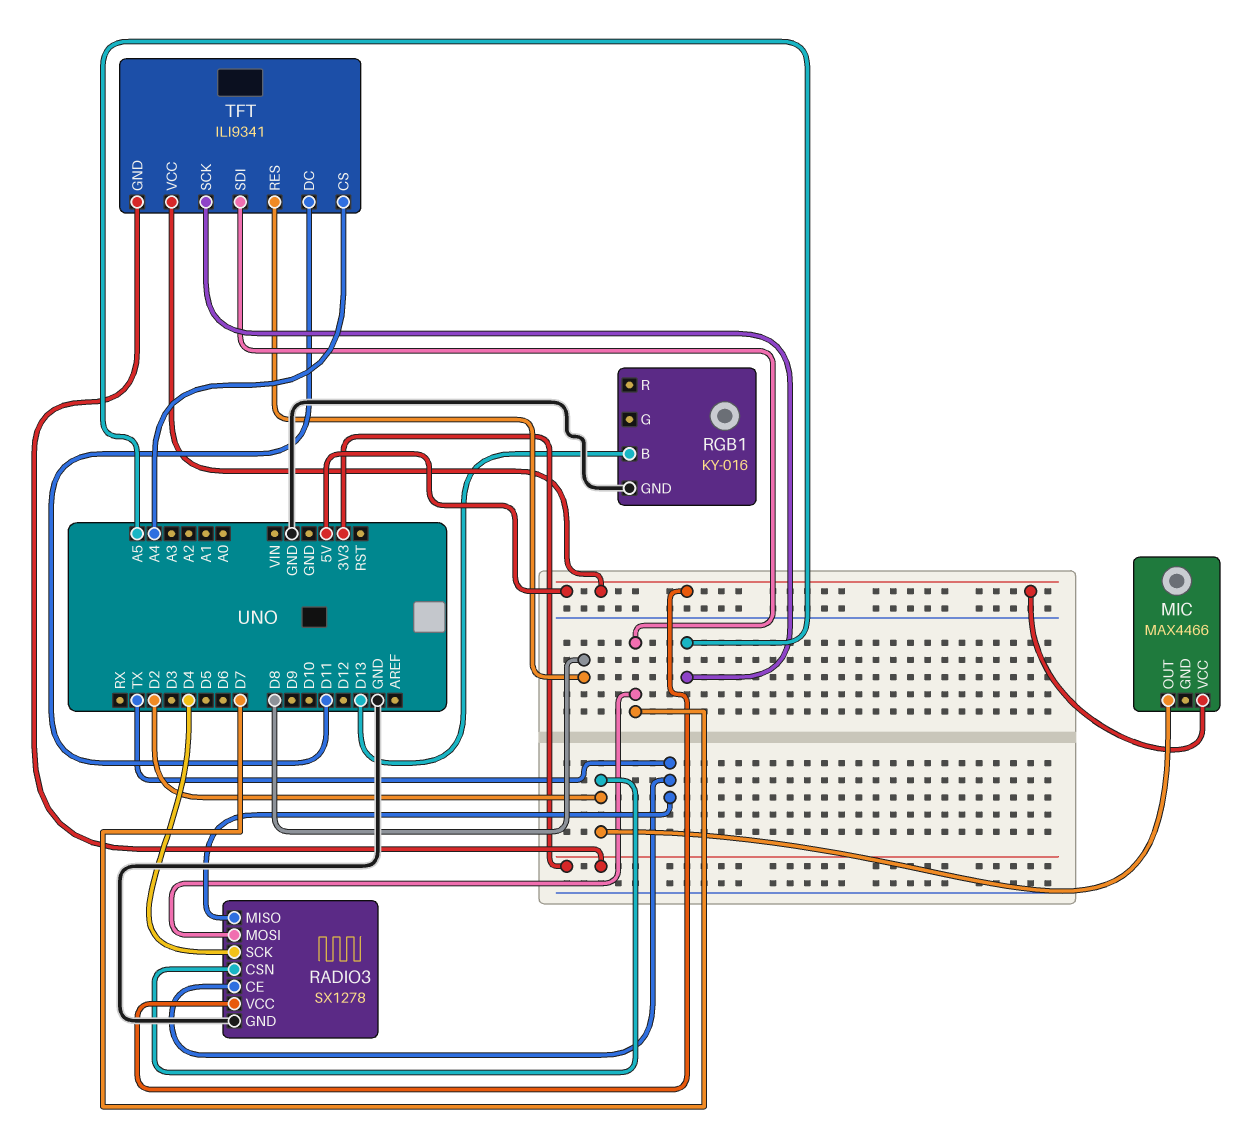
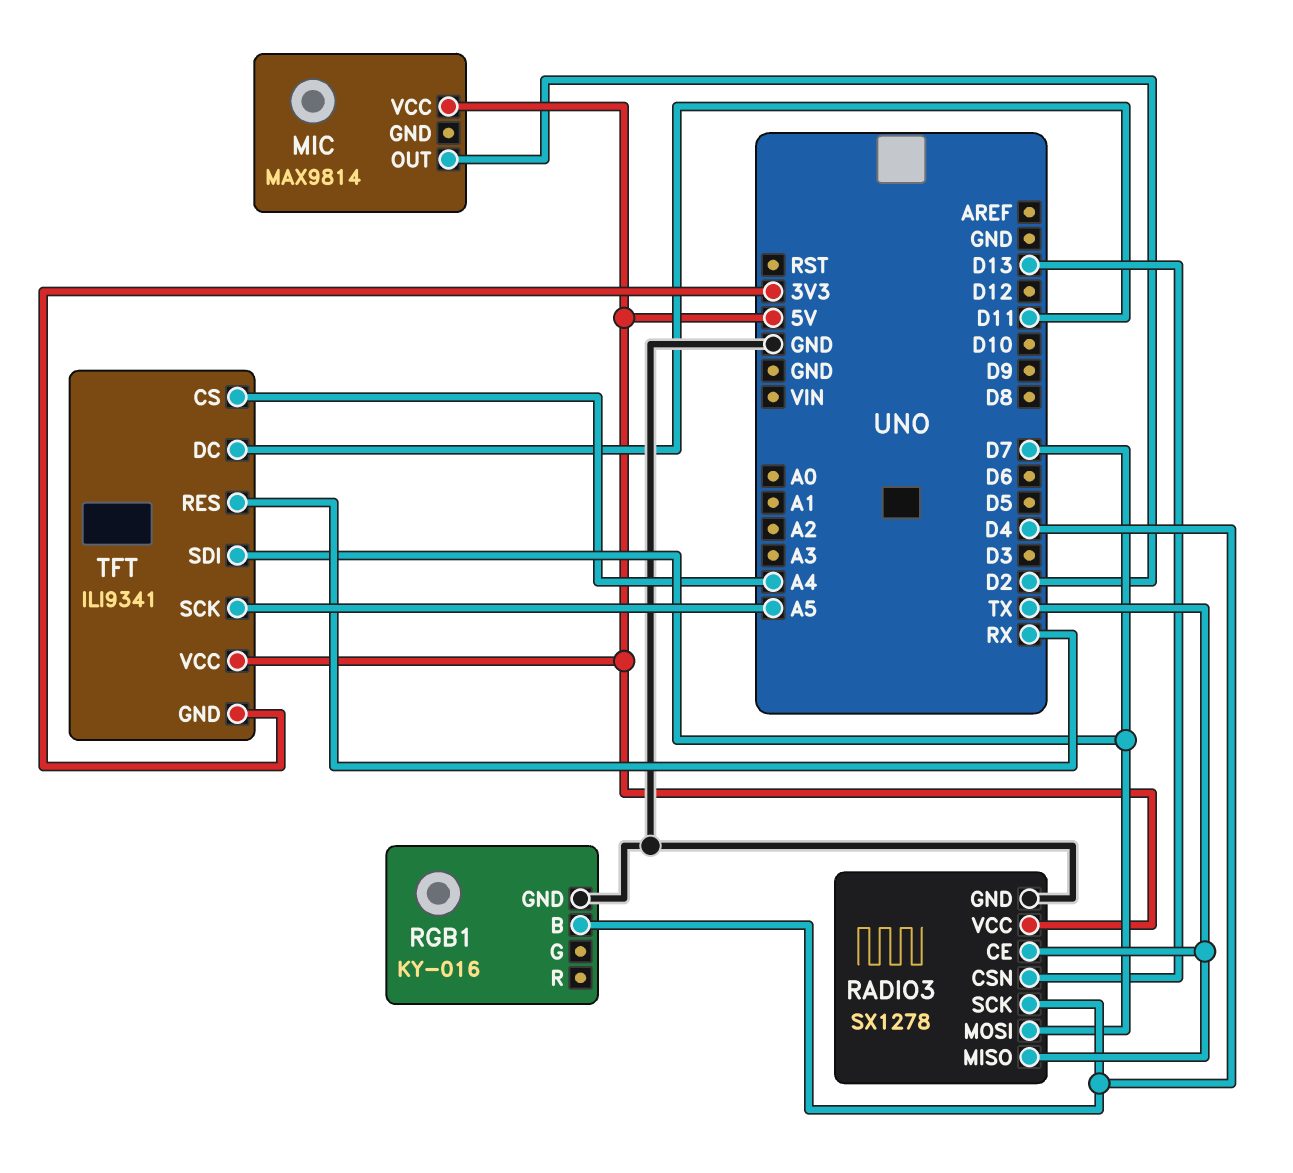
MIC: MAX4466 -> MAX9814
RADIO3 pin CSN: D2 -> D13
RGB1 pin B: D13 -> D4
TFT pin RES: D8 -> RX

